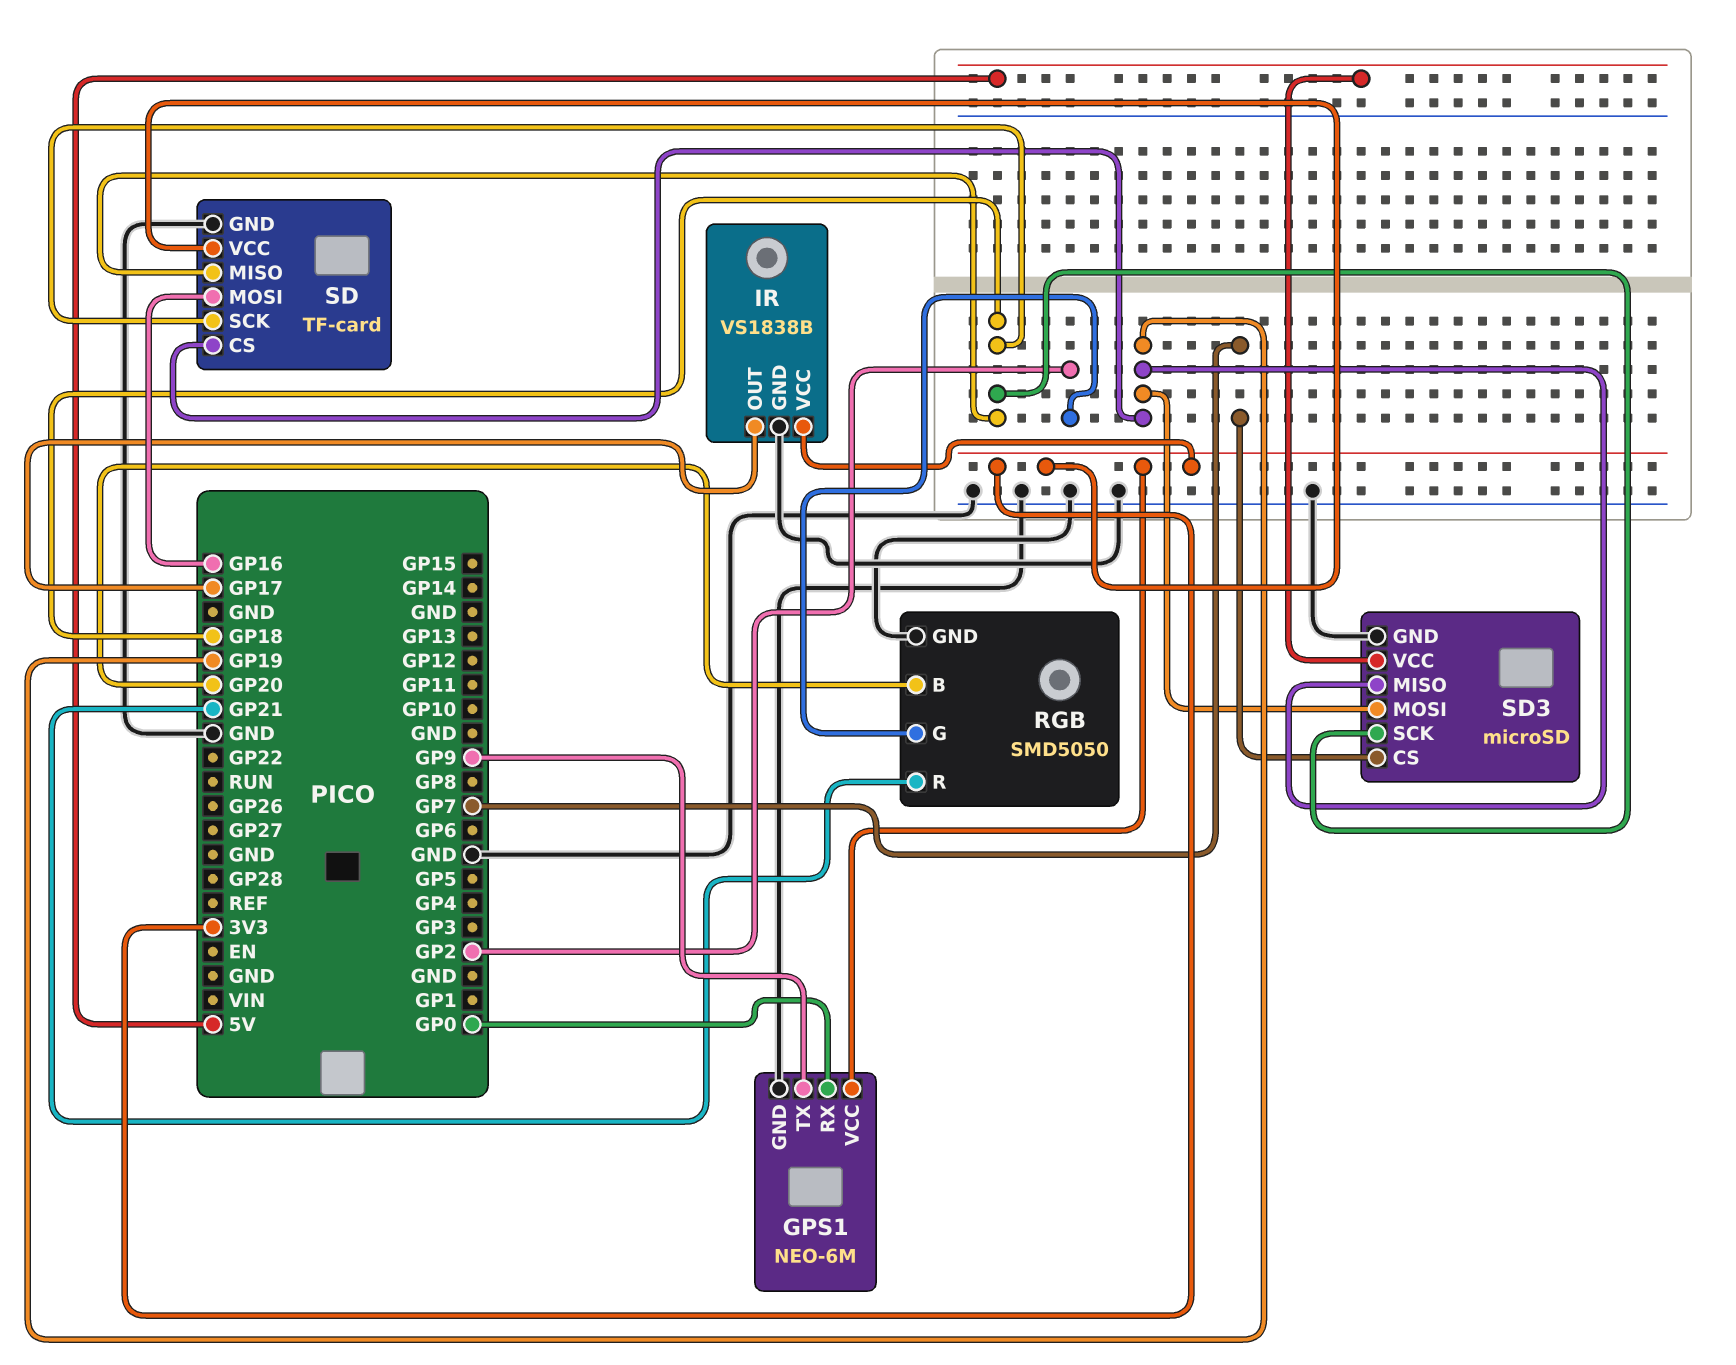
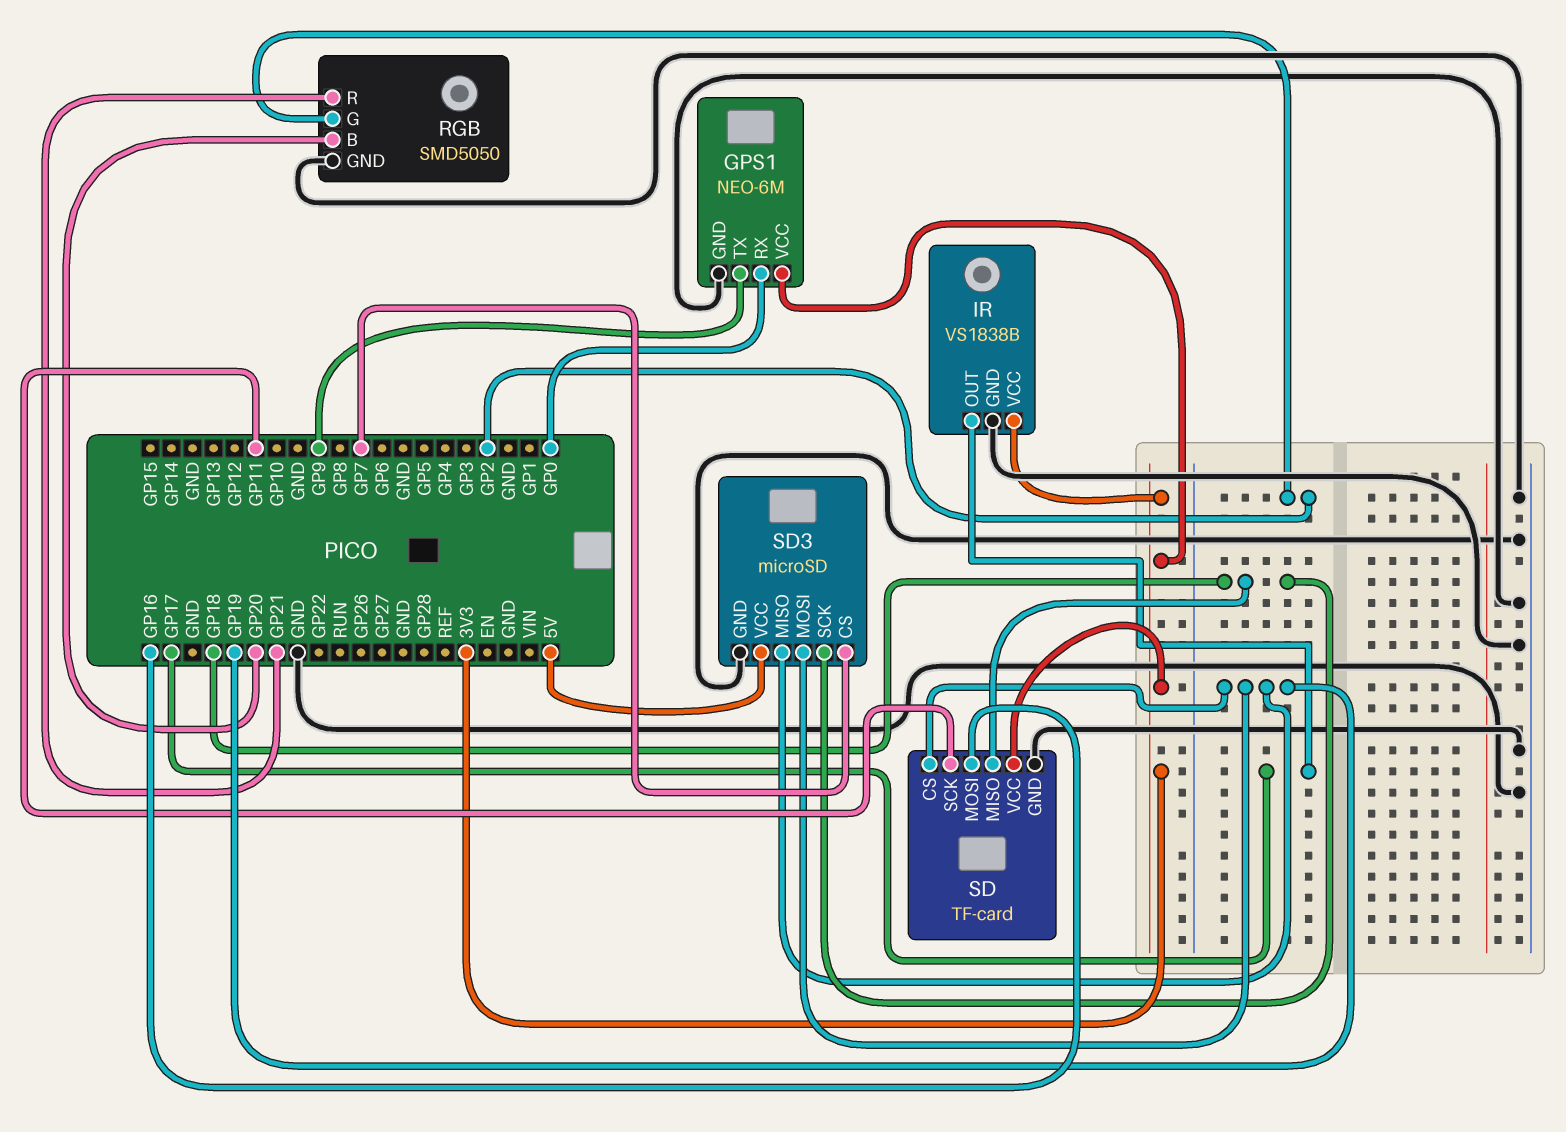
SD pin SCK: GP18 -> GP11

